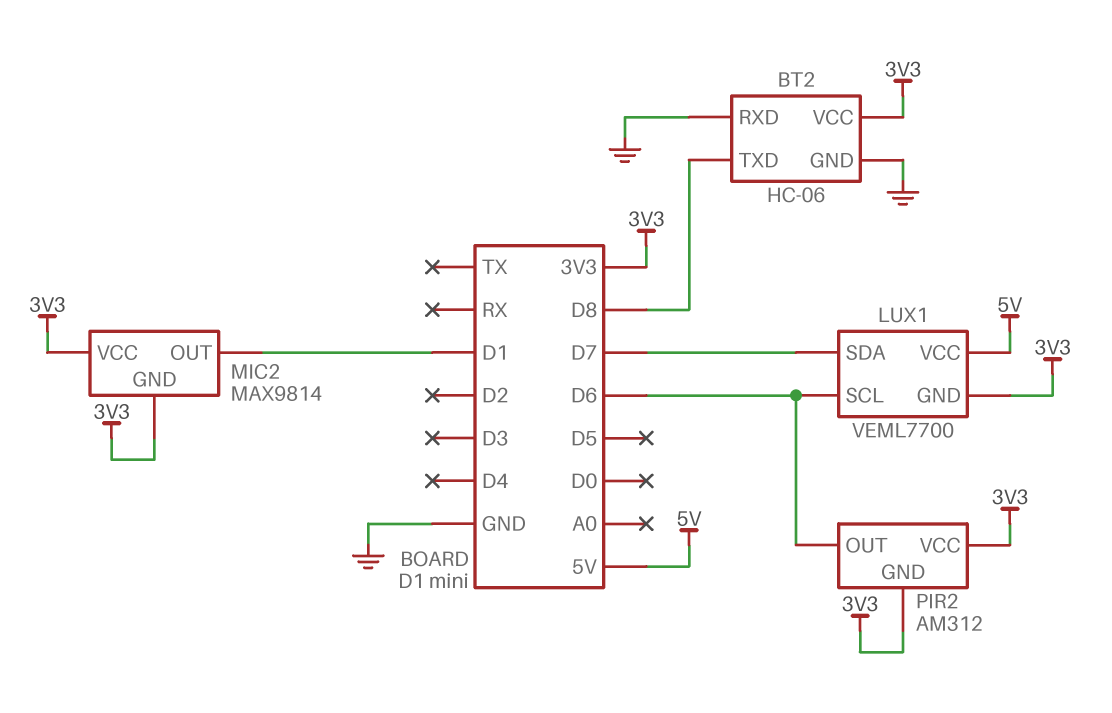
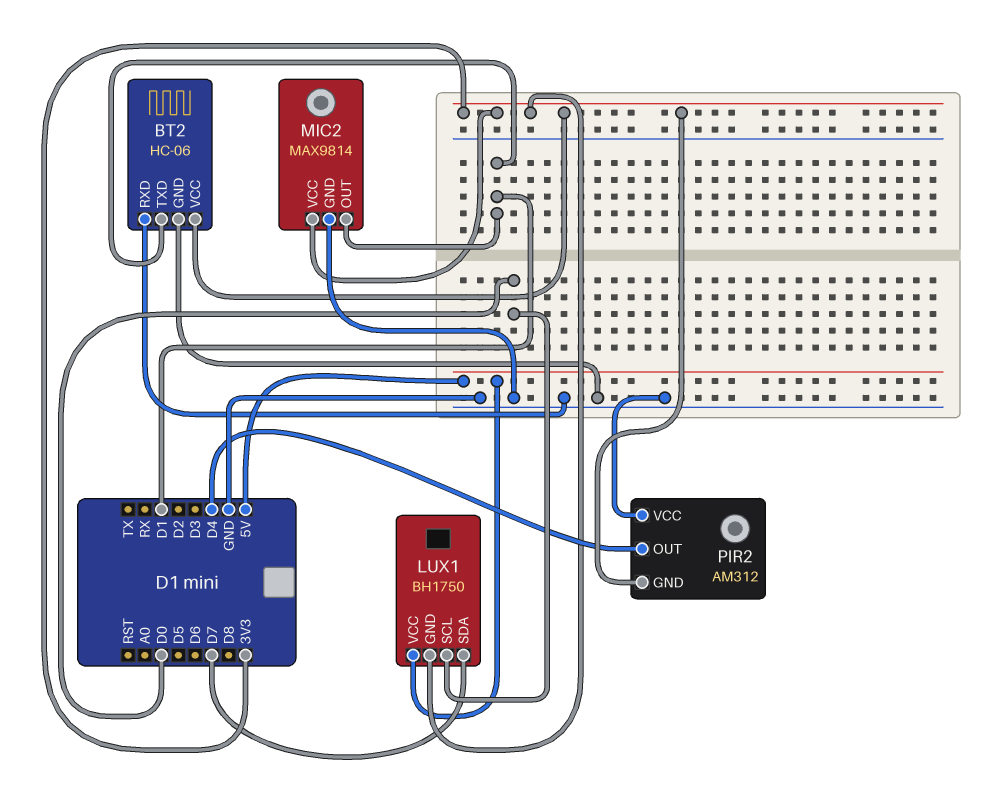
BT2 pin TXD: D8 -> D1
LUX1: VEML7700 -> BH1750
LUX1 pin SCL: D6 -> D0
MIC2 pin GND: 3V3 -> GND
PIR2 pin OUT: D6 -> D4
PIR2 pin VCC: 3V3 -> GND

